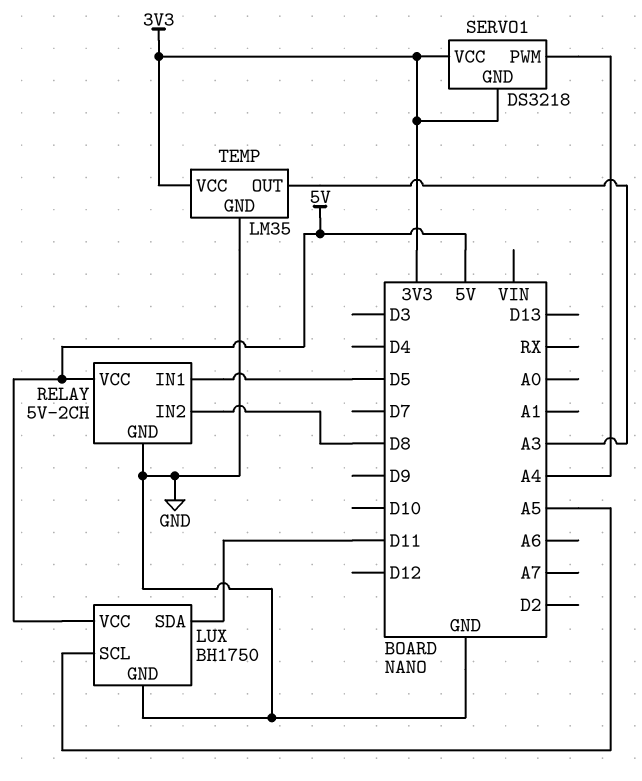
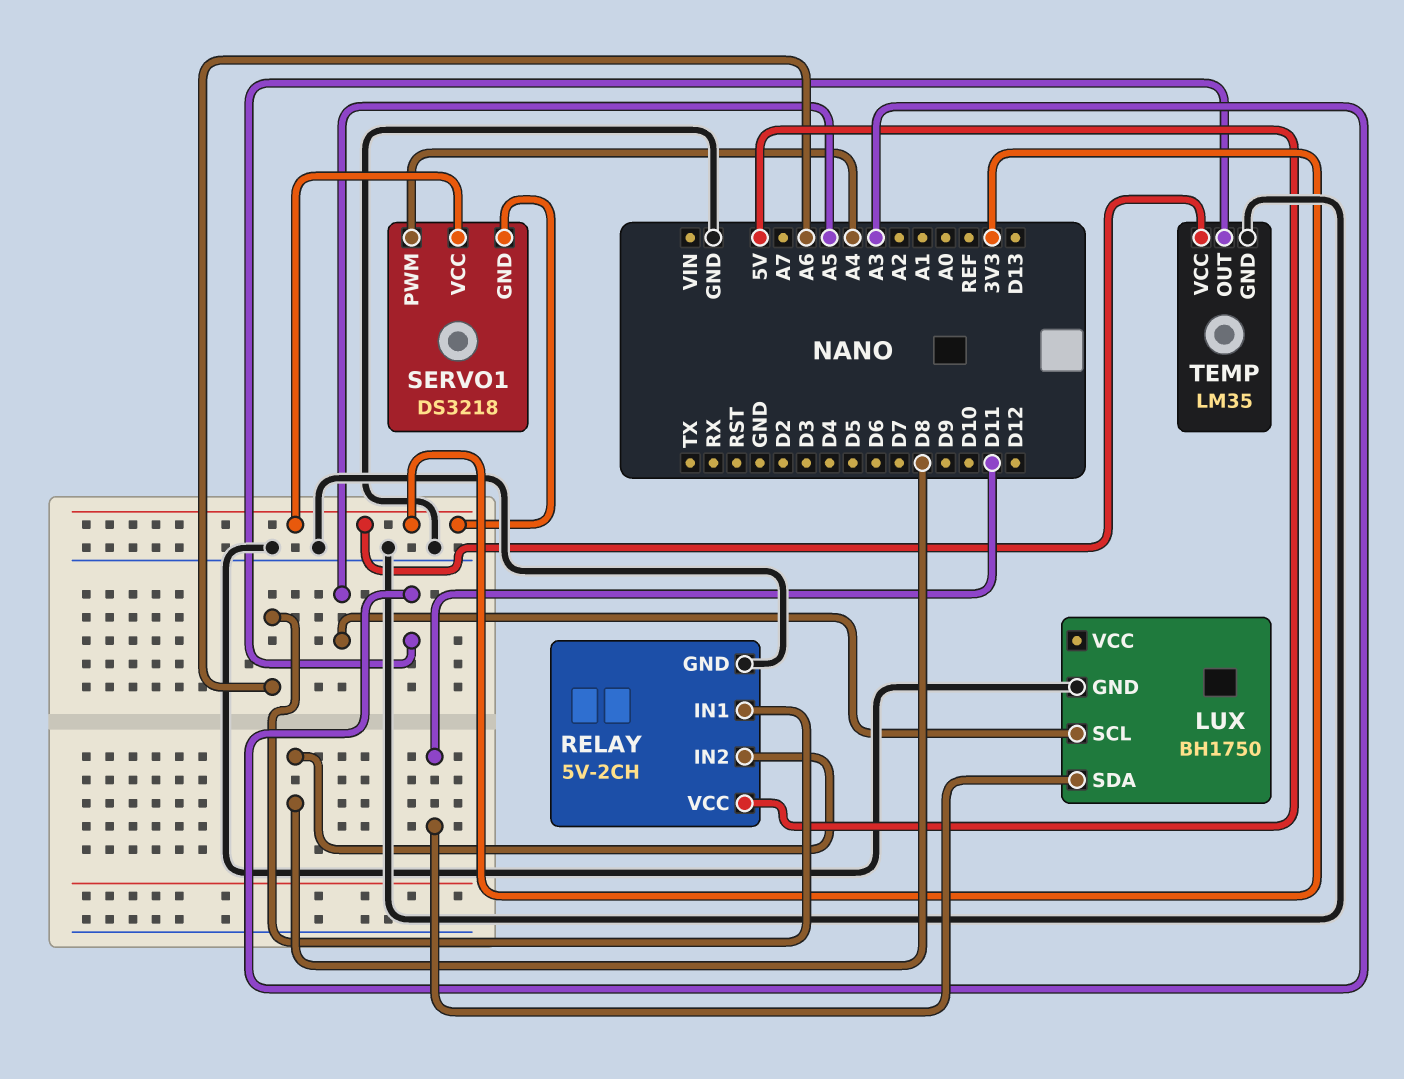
LUX pin VCC: 5V -> none
RELAY pin IN1: D5 -> A6

